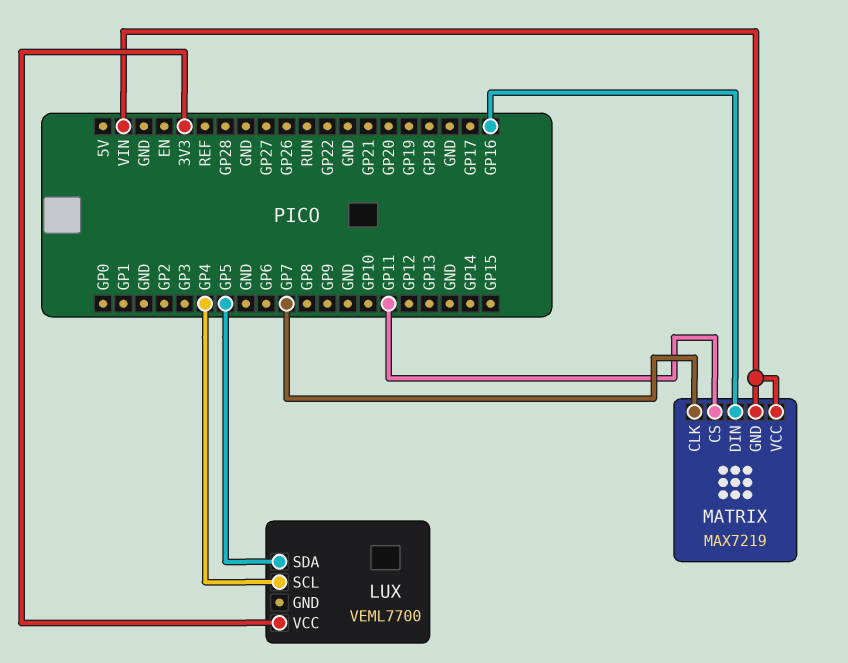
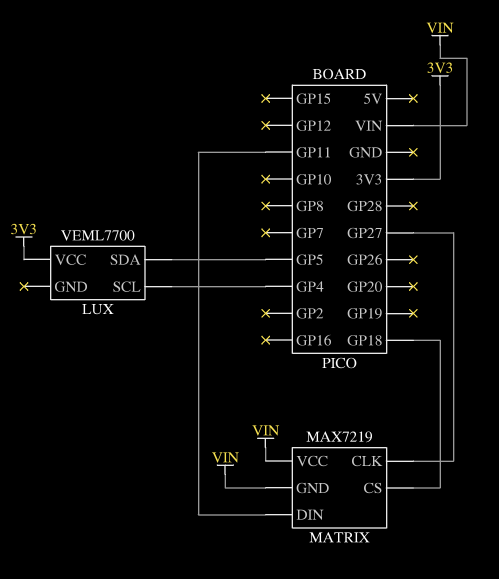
MATRIX pin CLK: GP7 -> GP27
MATRIX pin CS: GP11 -> GP18
MATRIX pin DIN: GP16 -> GP11

